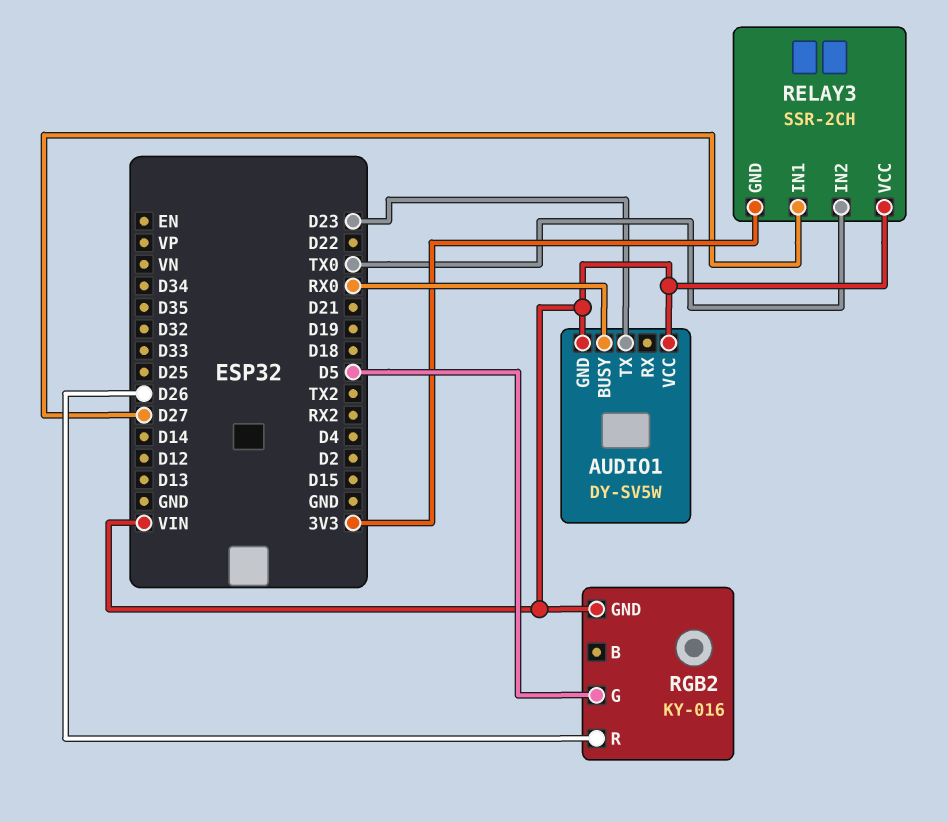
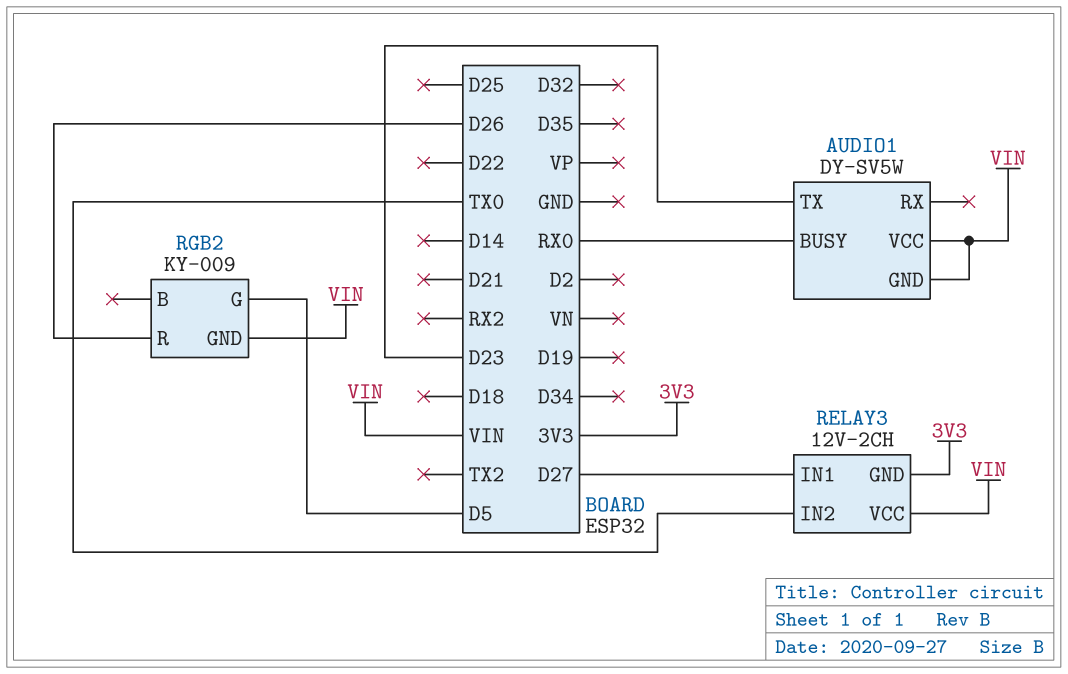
RELAY3: SSR-2CH -> 12V-2CH
RGB2: KY-016 -> KY-009

